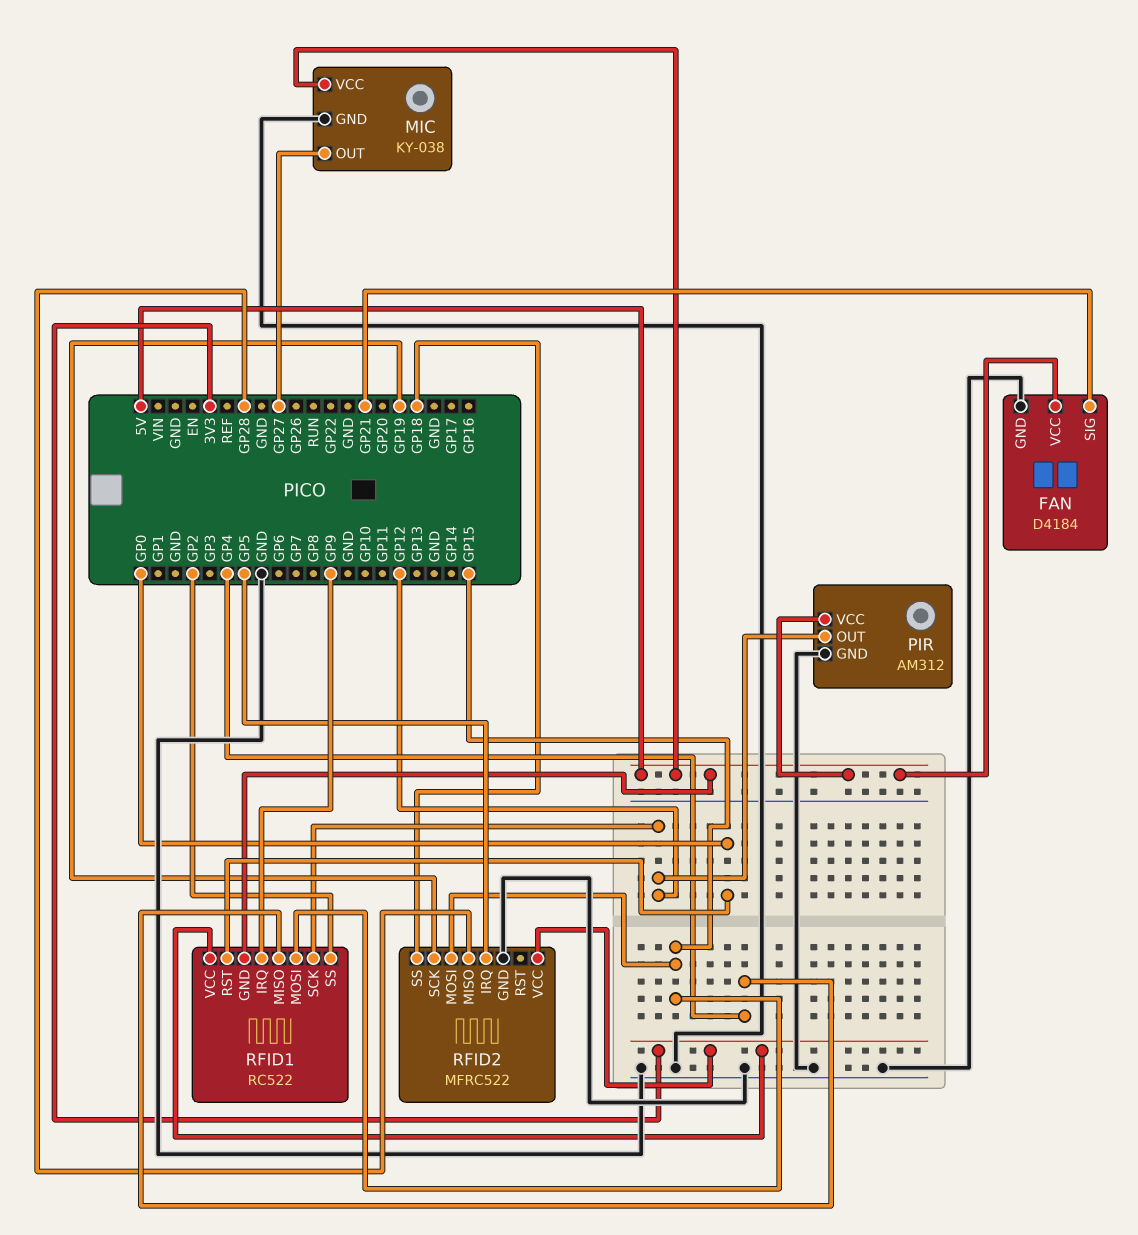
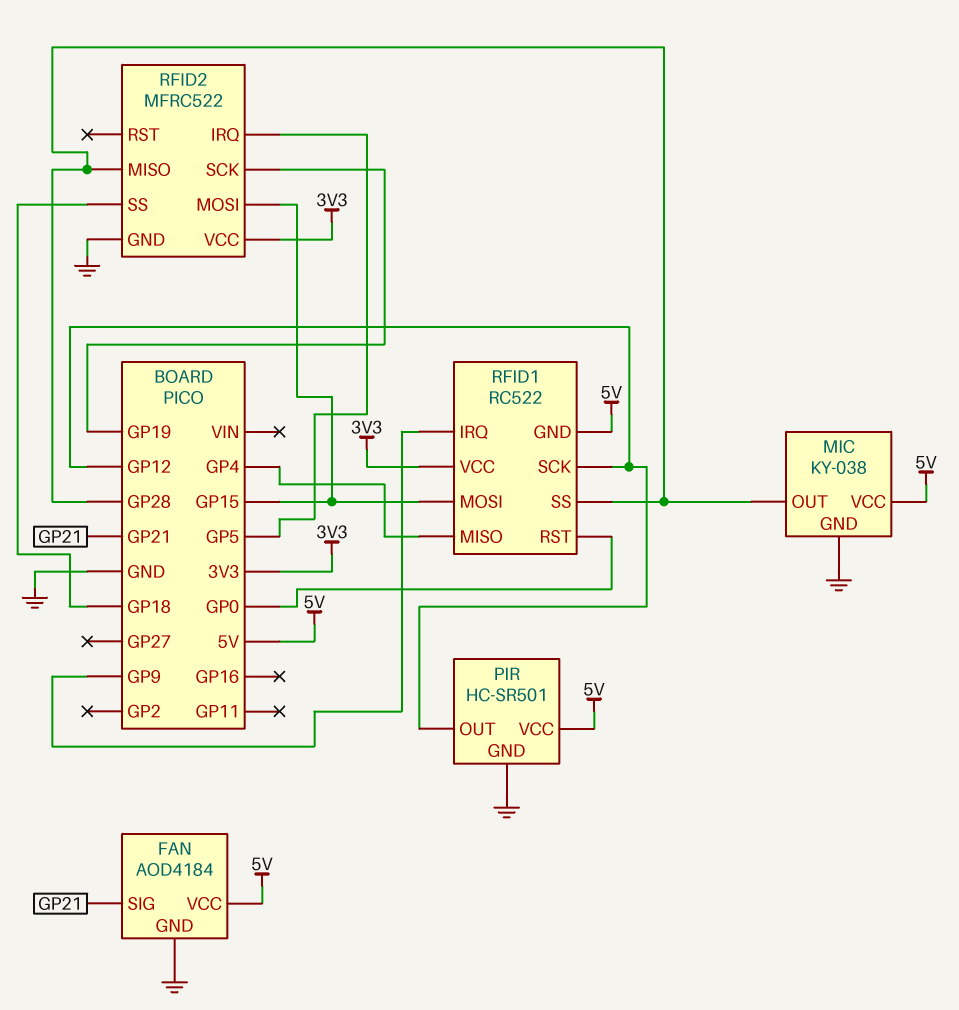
FAN: D4184 -> AOD4184
MIC pin OUT: GP27 -> GP28
PIR: AM312 -> HC-SR501
RFID1 pin SS: GP2 -> GP28

